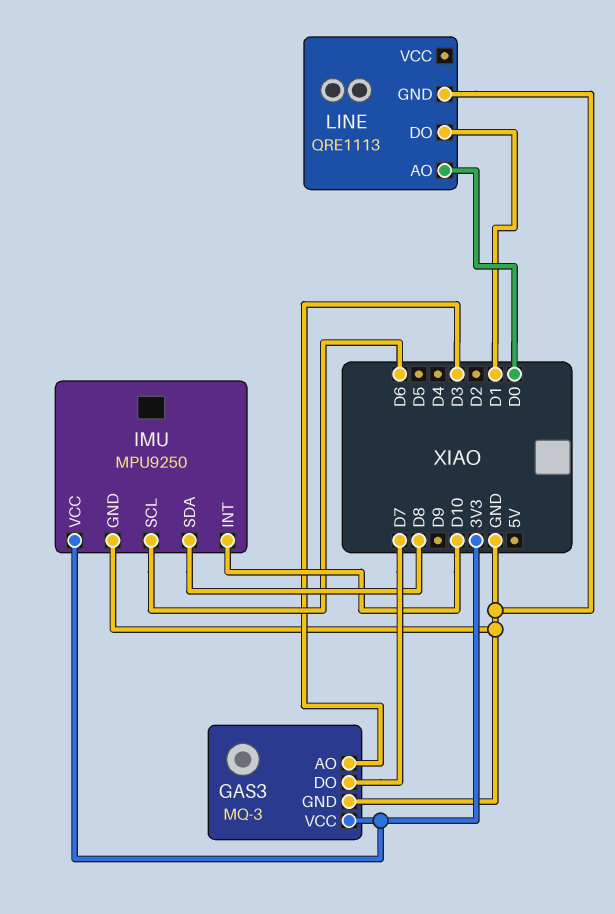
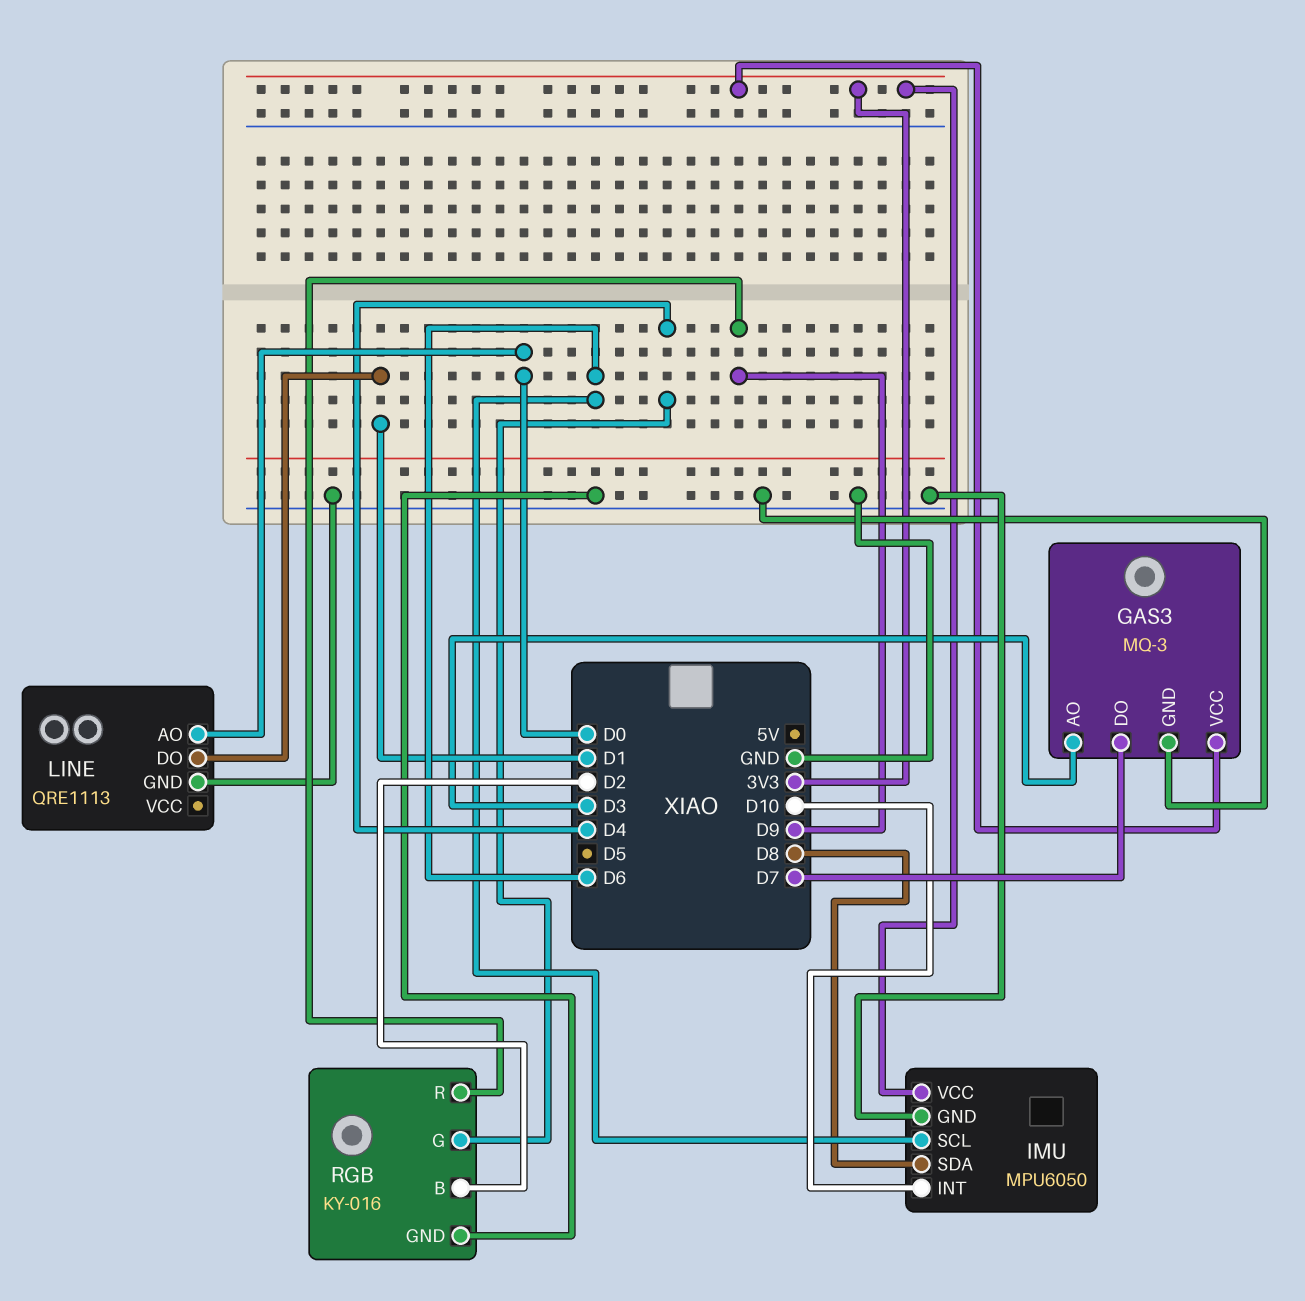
IMU: MPU9250 -> MPU6050
RGB: none -> KY-016
RGB pin B: none -> D2
RGB pin G: none -> D4
RGB pin GND: none -> GND
RGB pin R: none -> D9

